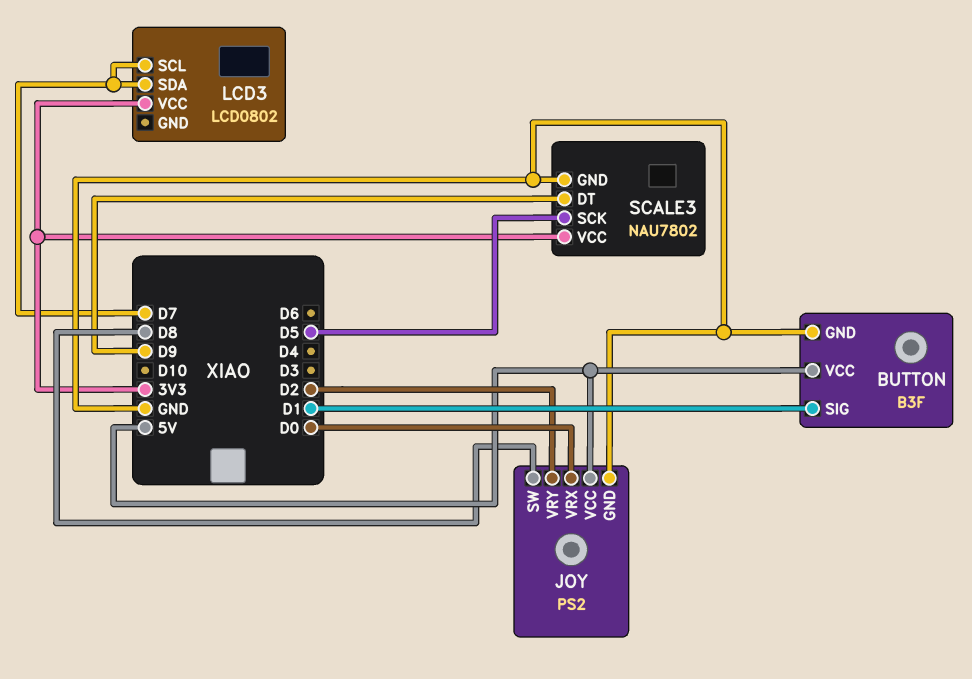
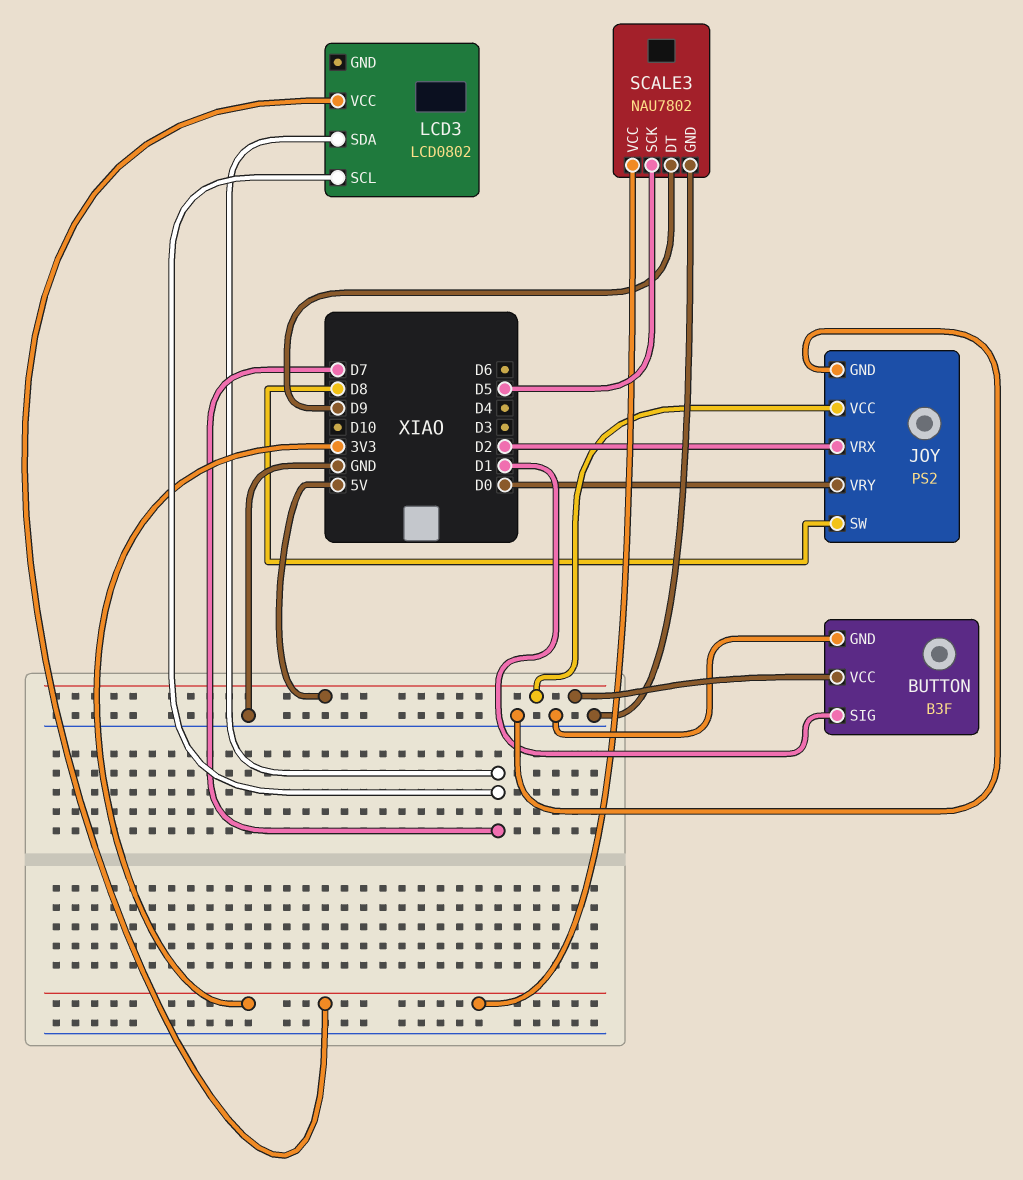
JOY pin VRX: D0 -> D2
JOY pin VRY: D2 -> D0

